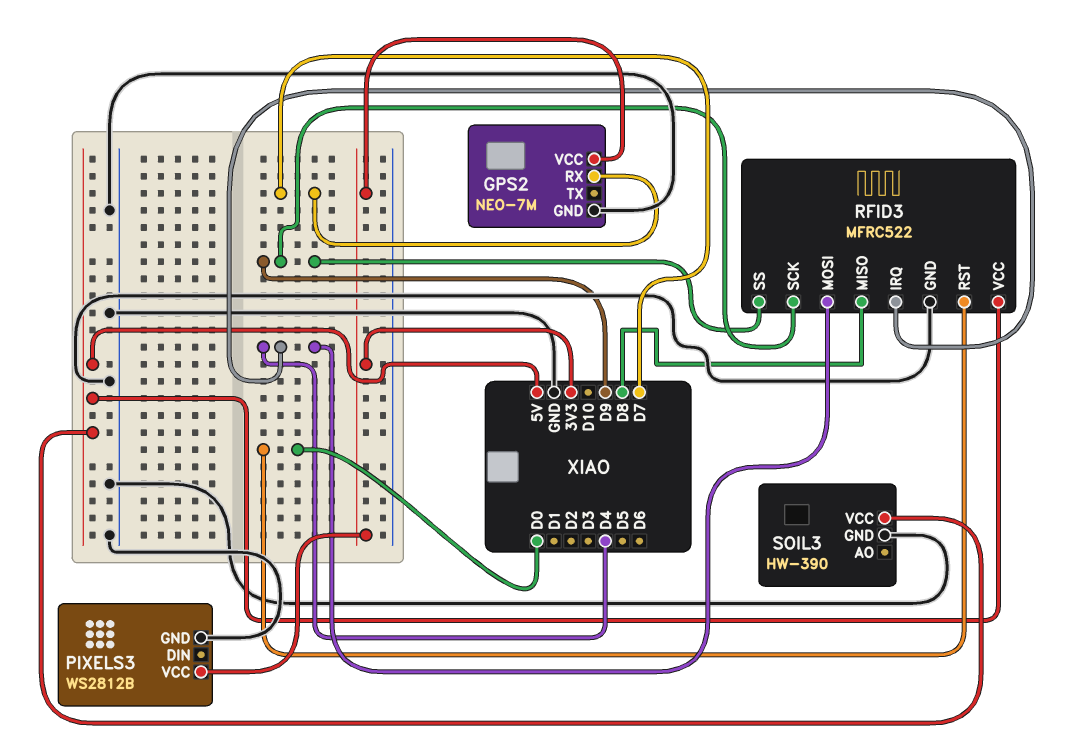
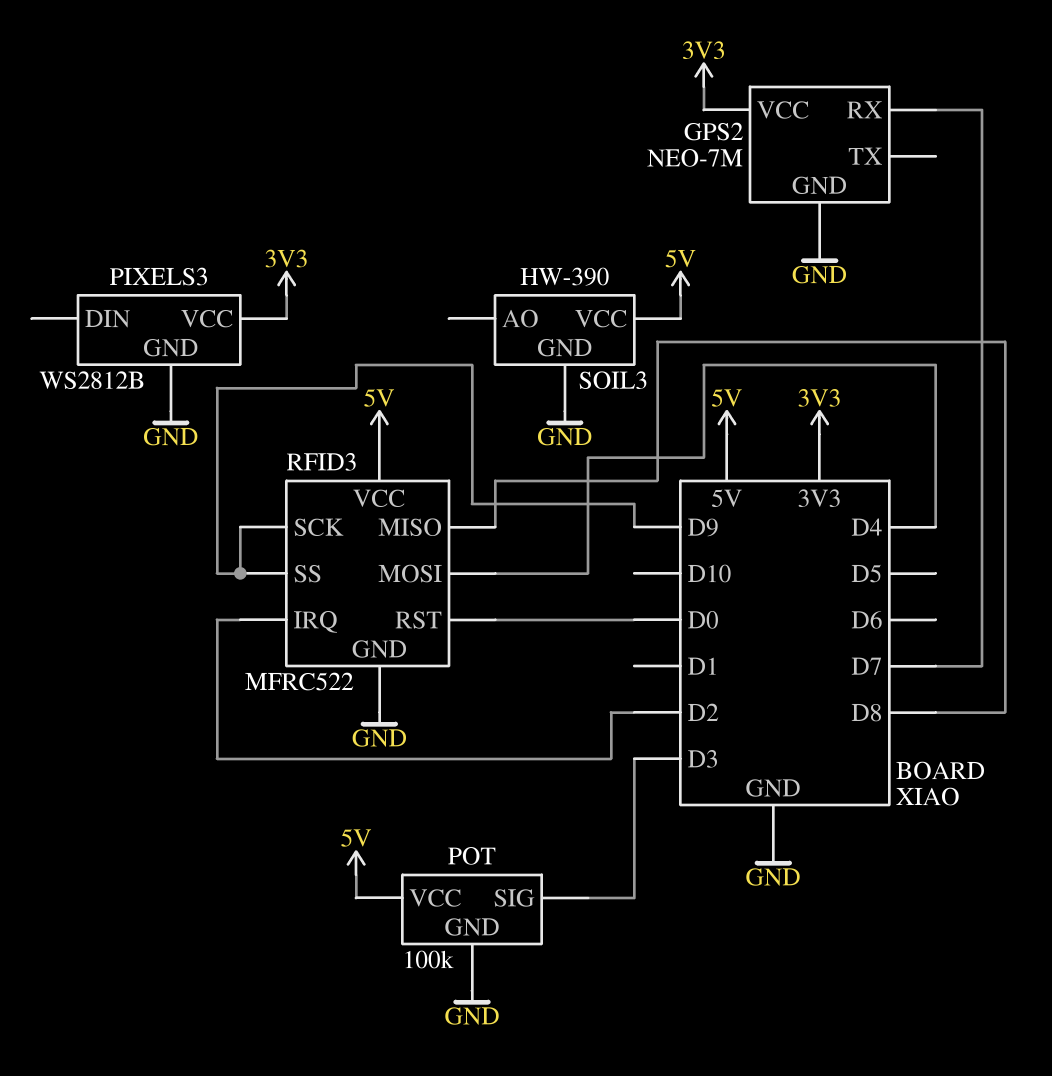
POT: none -> 100k
POT pin GND: none -> GND
POT pin SIG: none -> D3
POT pin VCC: none -> 5V
RFID3 pin IRQ: D4 -> D2

